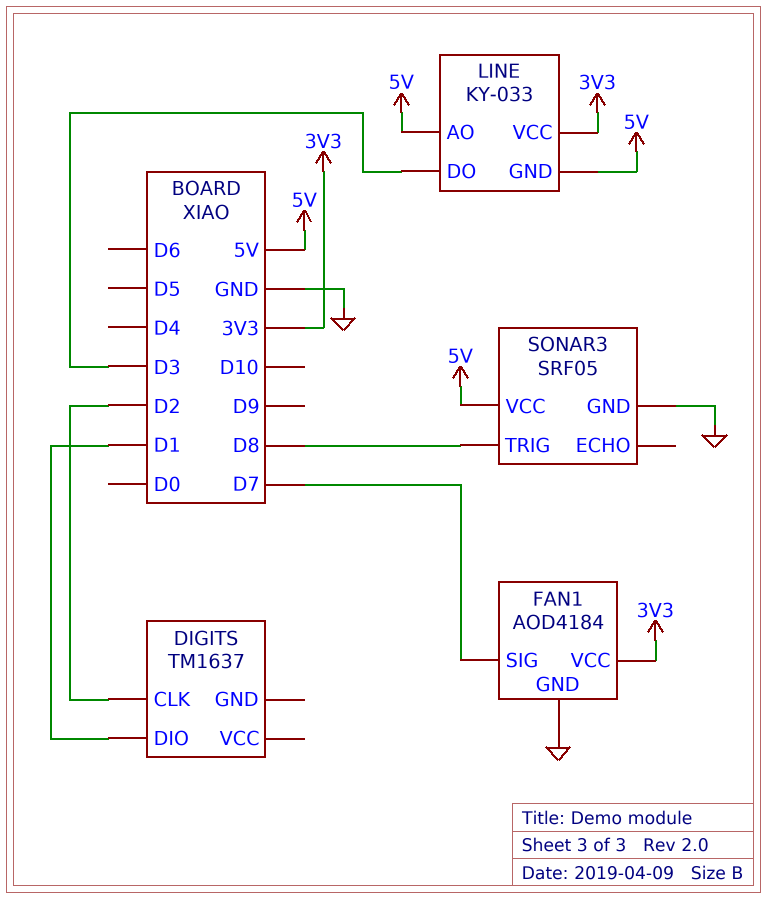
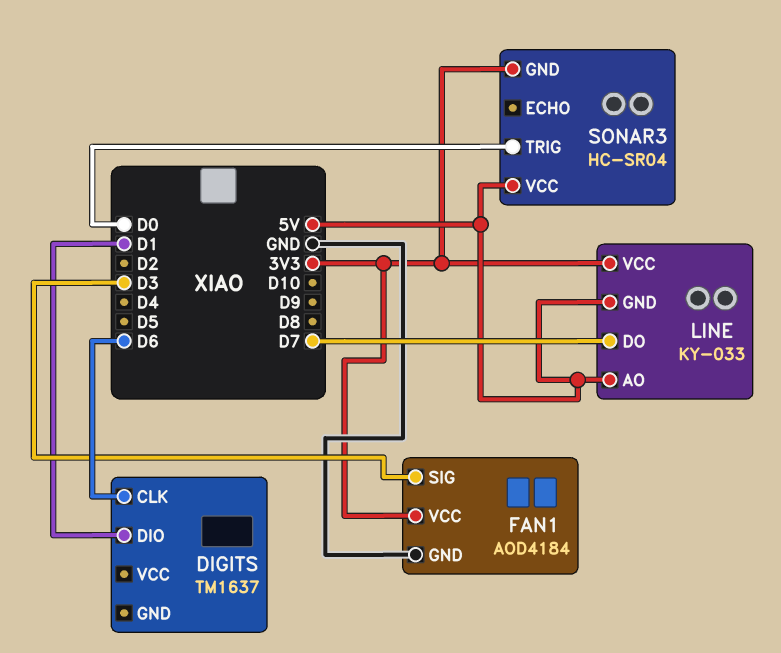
DIGITS pin CLK: D2 -> D6
FAN1 pin SIG: D7 -> D3
LINE pin DO: D3 -> D7
SONAR3: SRF05 -> HC-SR04
SONAR3 pin GND: GND -> 3V3
SONAR3 pin TRIG: D8 -> D0

